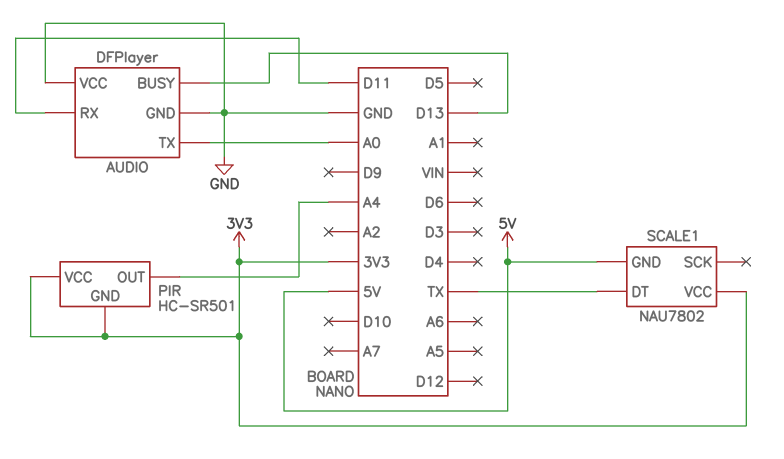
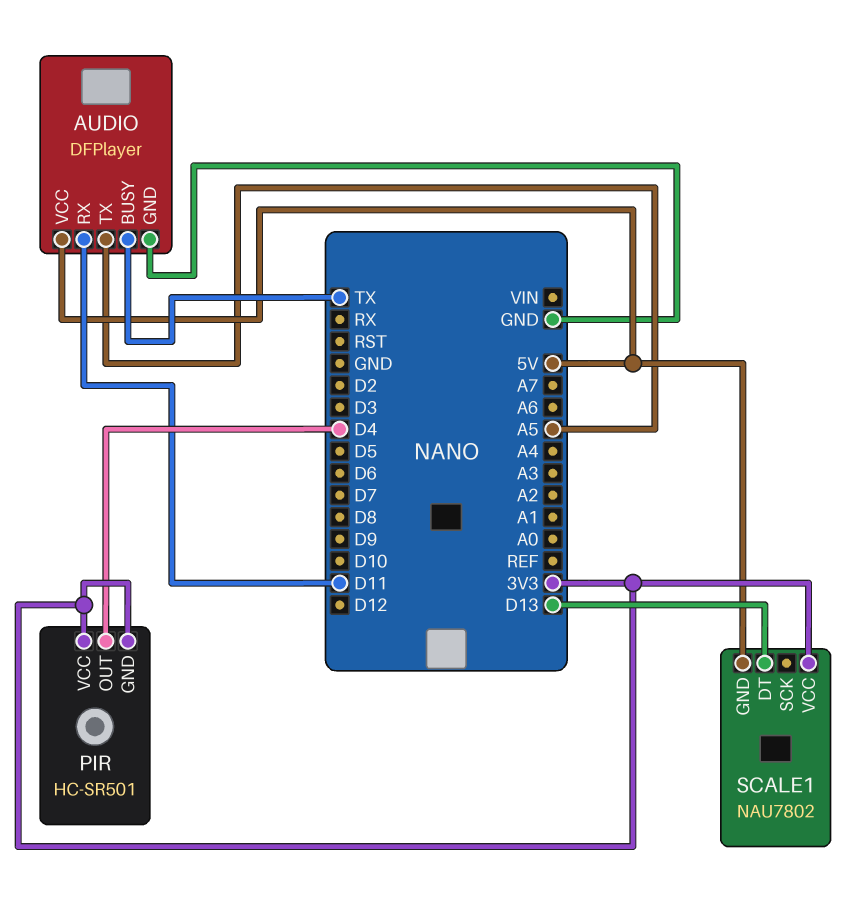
AUDIO pin BUSY: D13 -> TX
AUDIO pin TX: A0 -> A5
AUDIO pin VCC: GND -> 5V
PIR pin OUT: A4 -> D4
SCALE1 pin DT: TX -> D13

